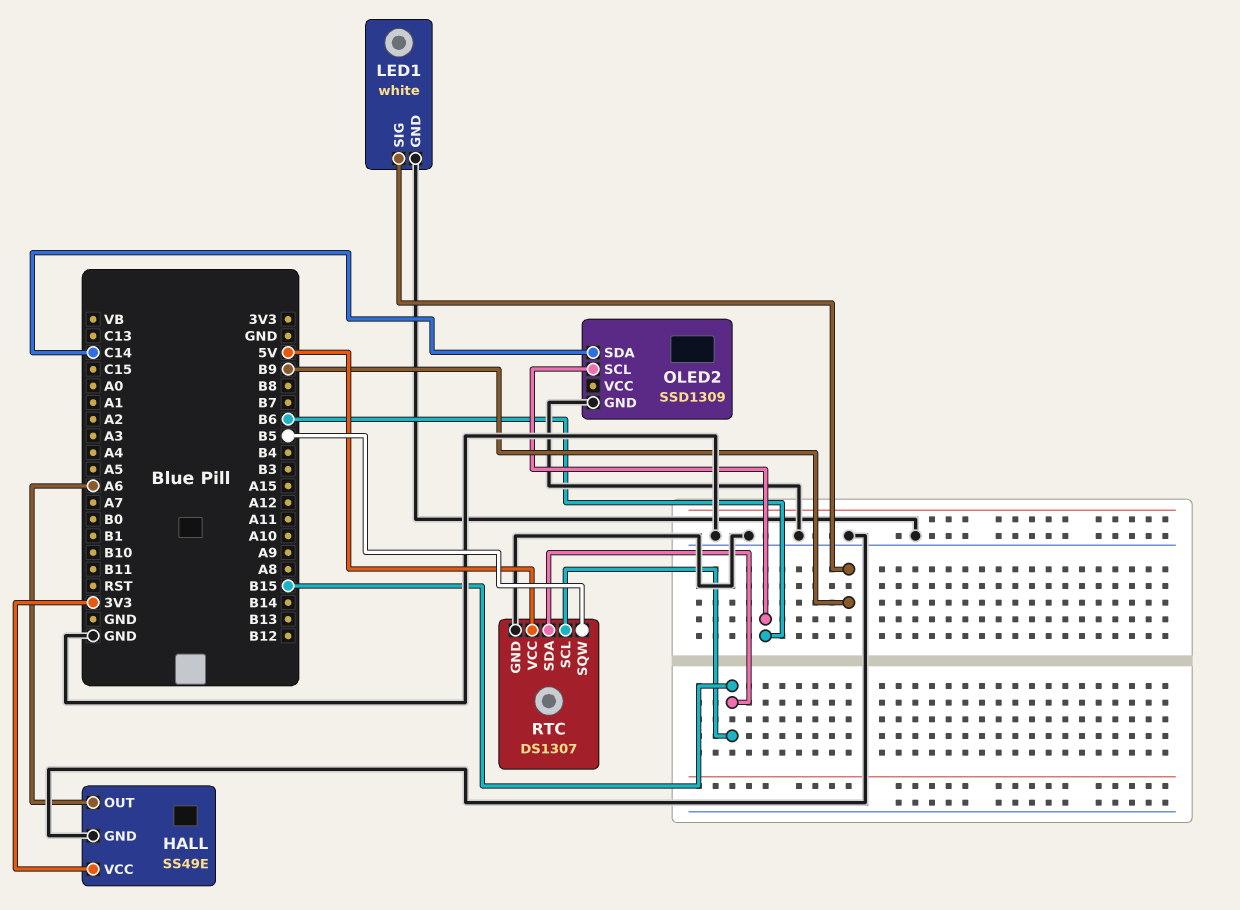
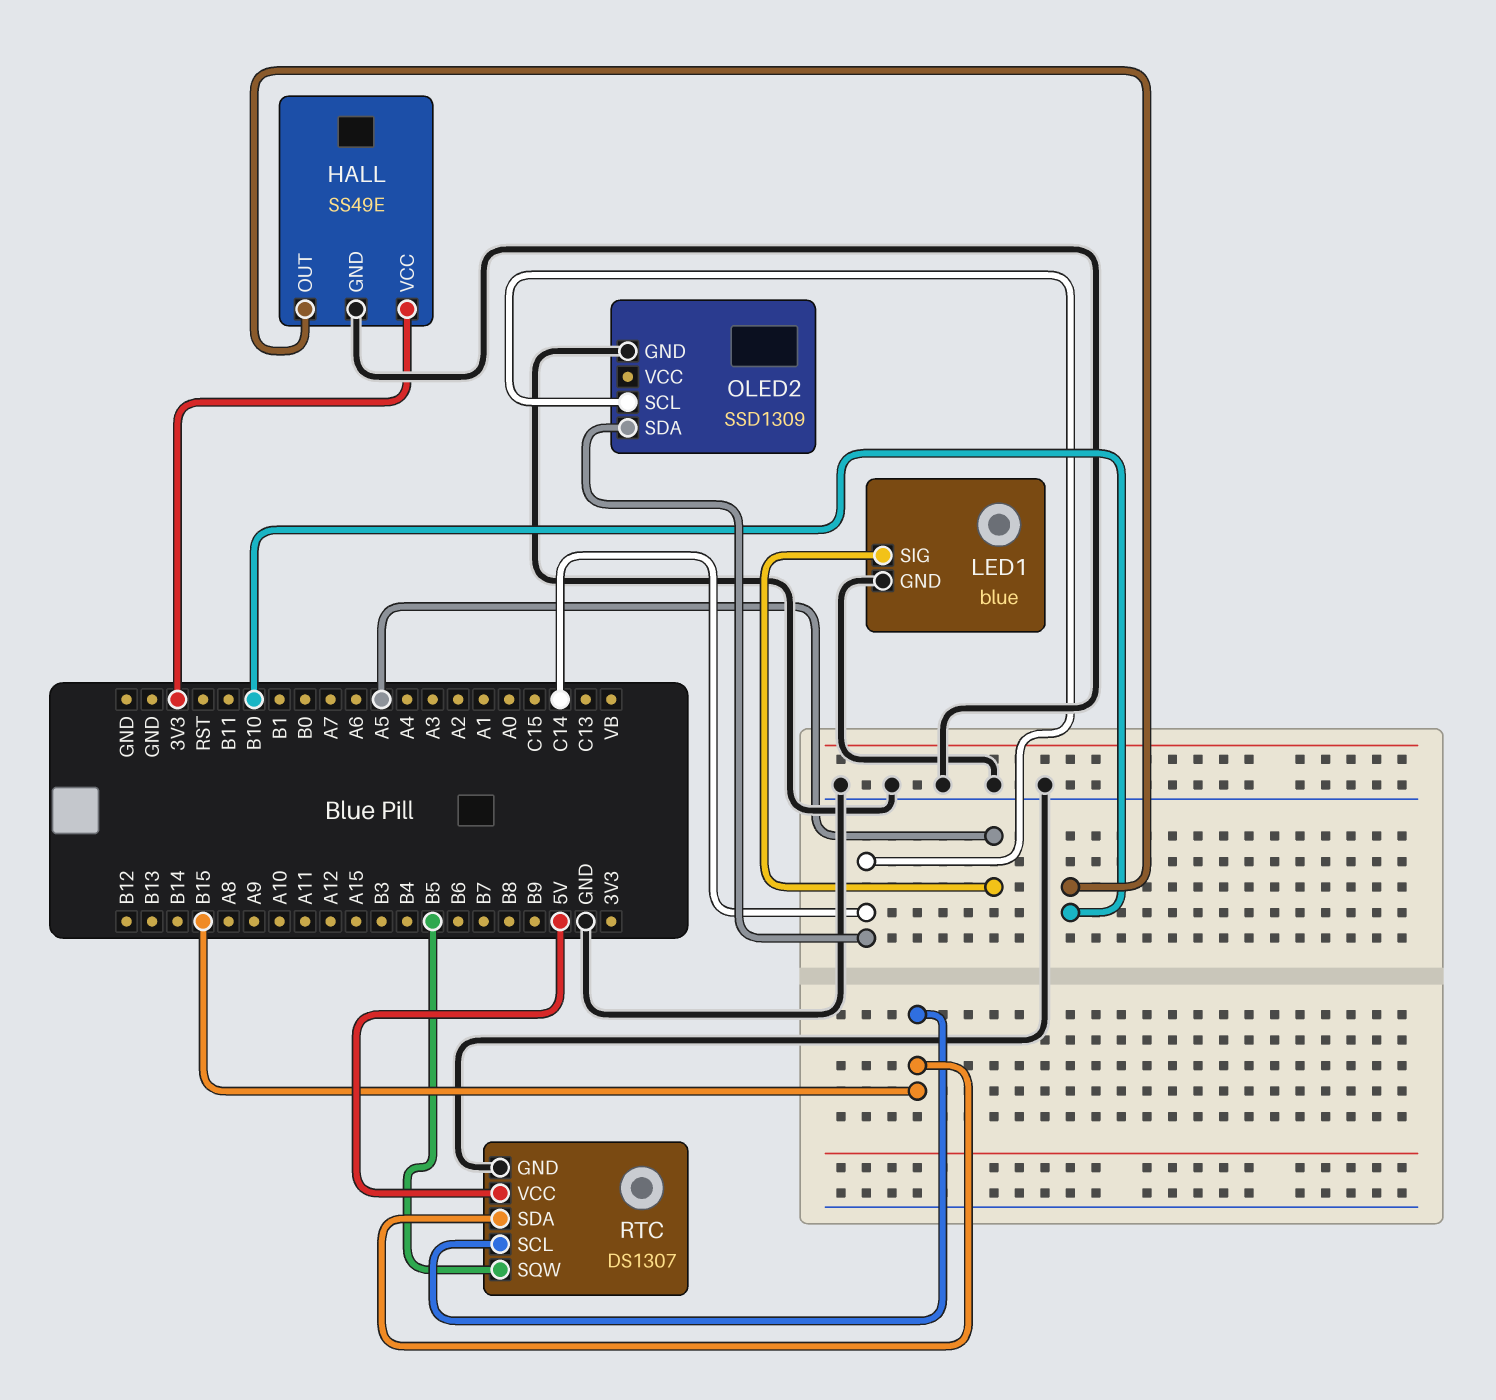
HALL pin OUT: A6 -> B10
LED1: white -> blue
LED1 pin SIG: B9 -> A5
OLED2 pin SCL: B6 -> C14

